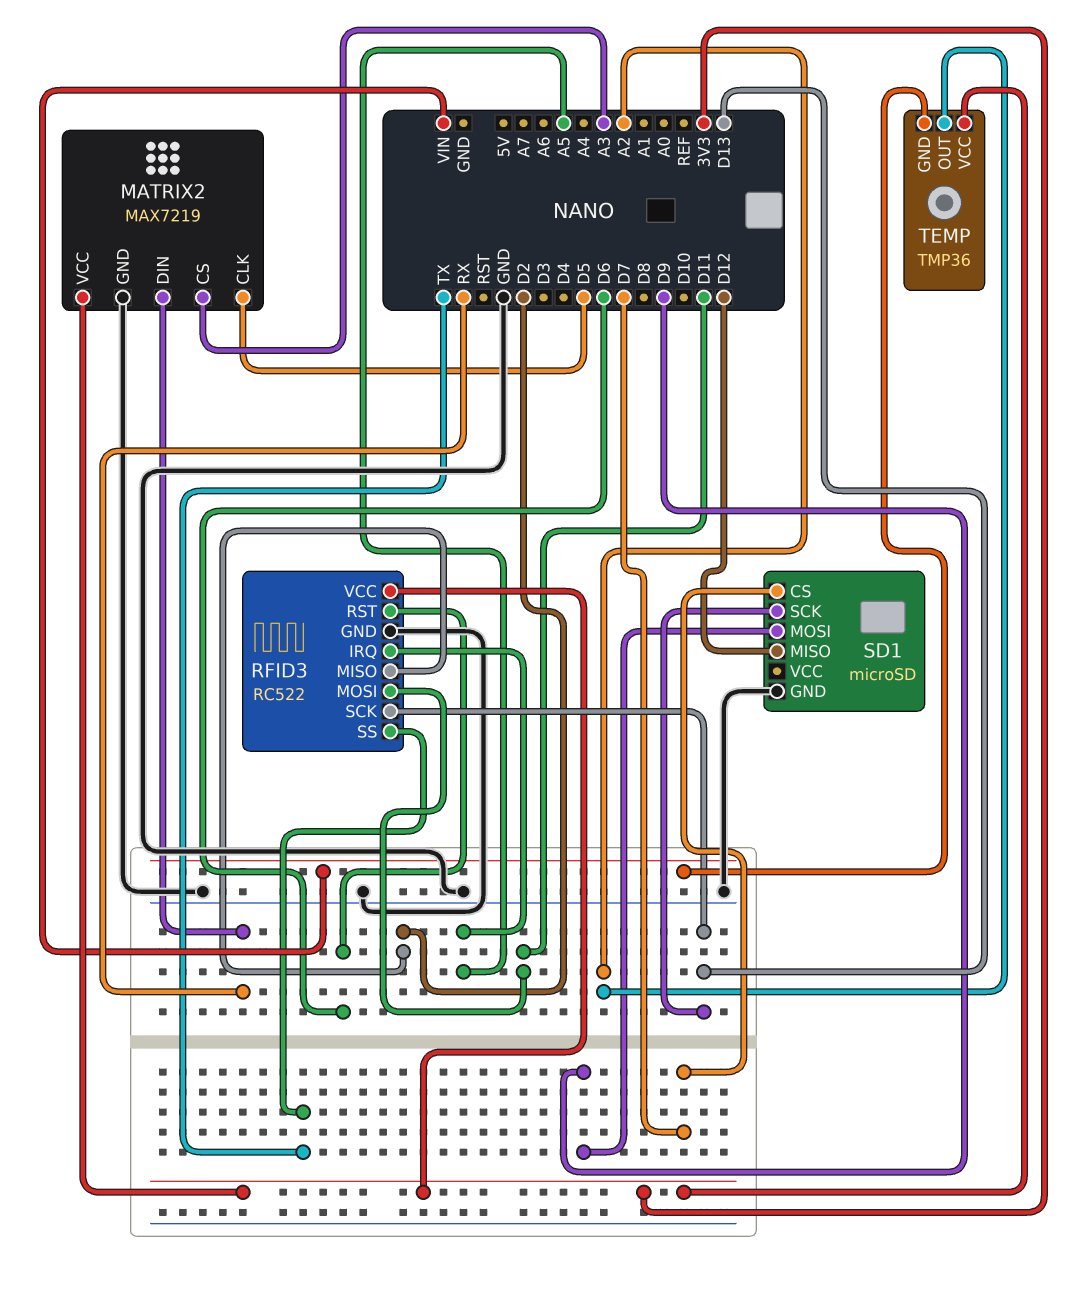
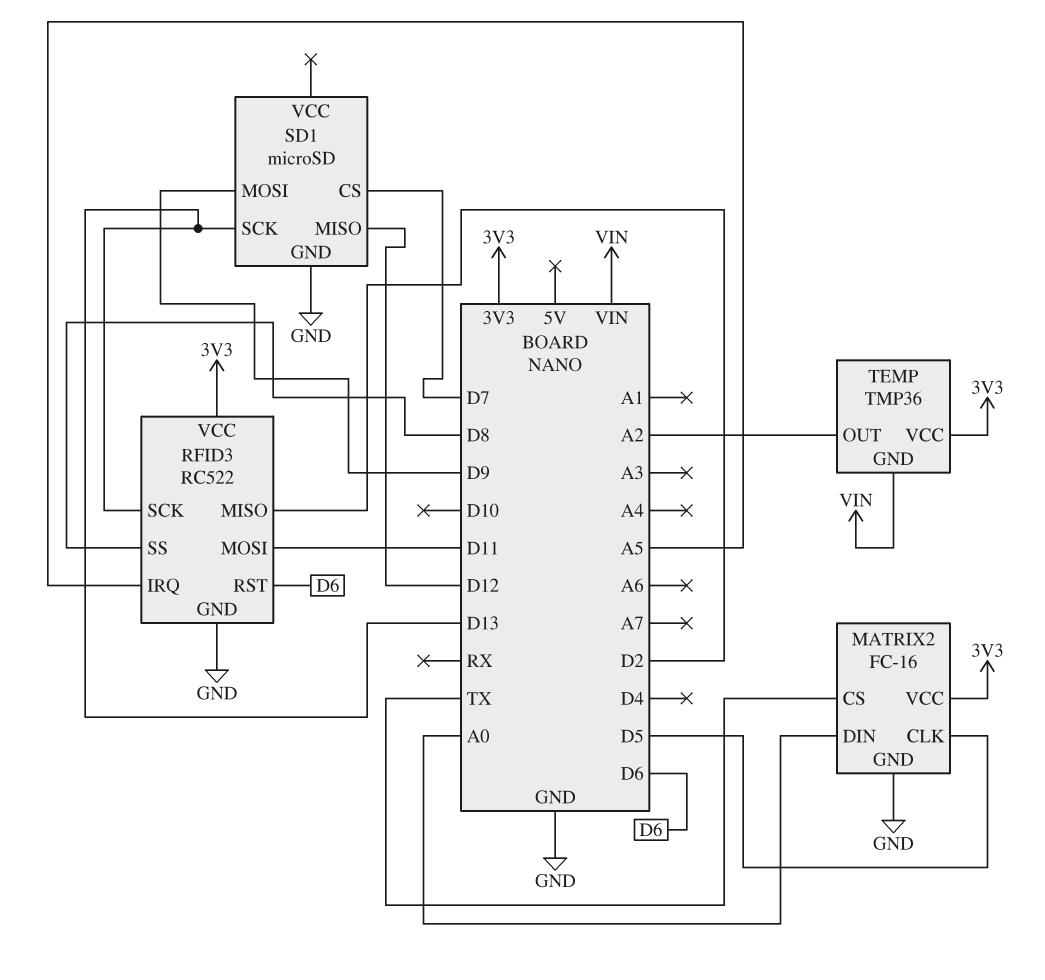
MATRIX2: MAX7219 -> FC-16
MATRIX2 pin CS: A3 -> TX
MATRIX2 pin DIN: RX -> A0
RFID3 pin SS: TX -> D8

